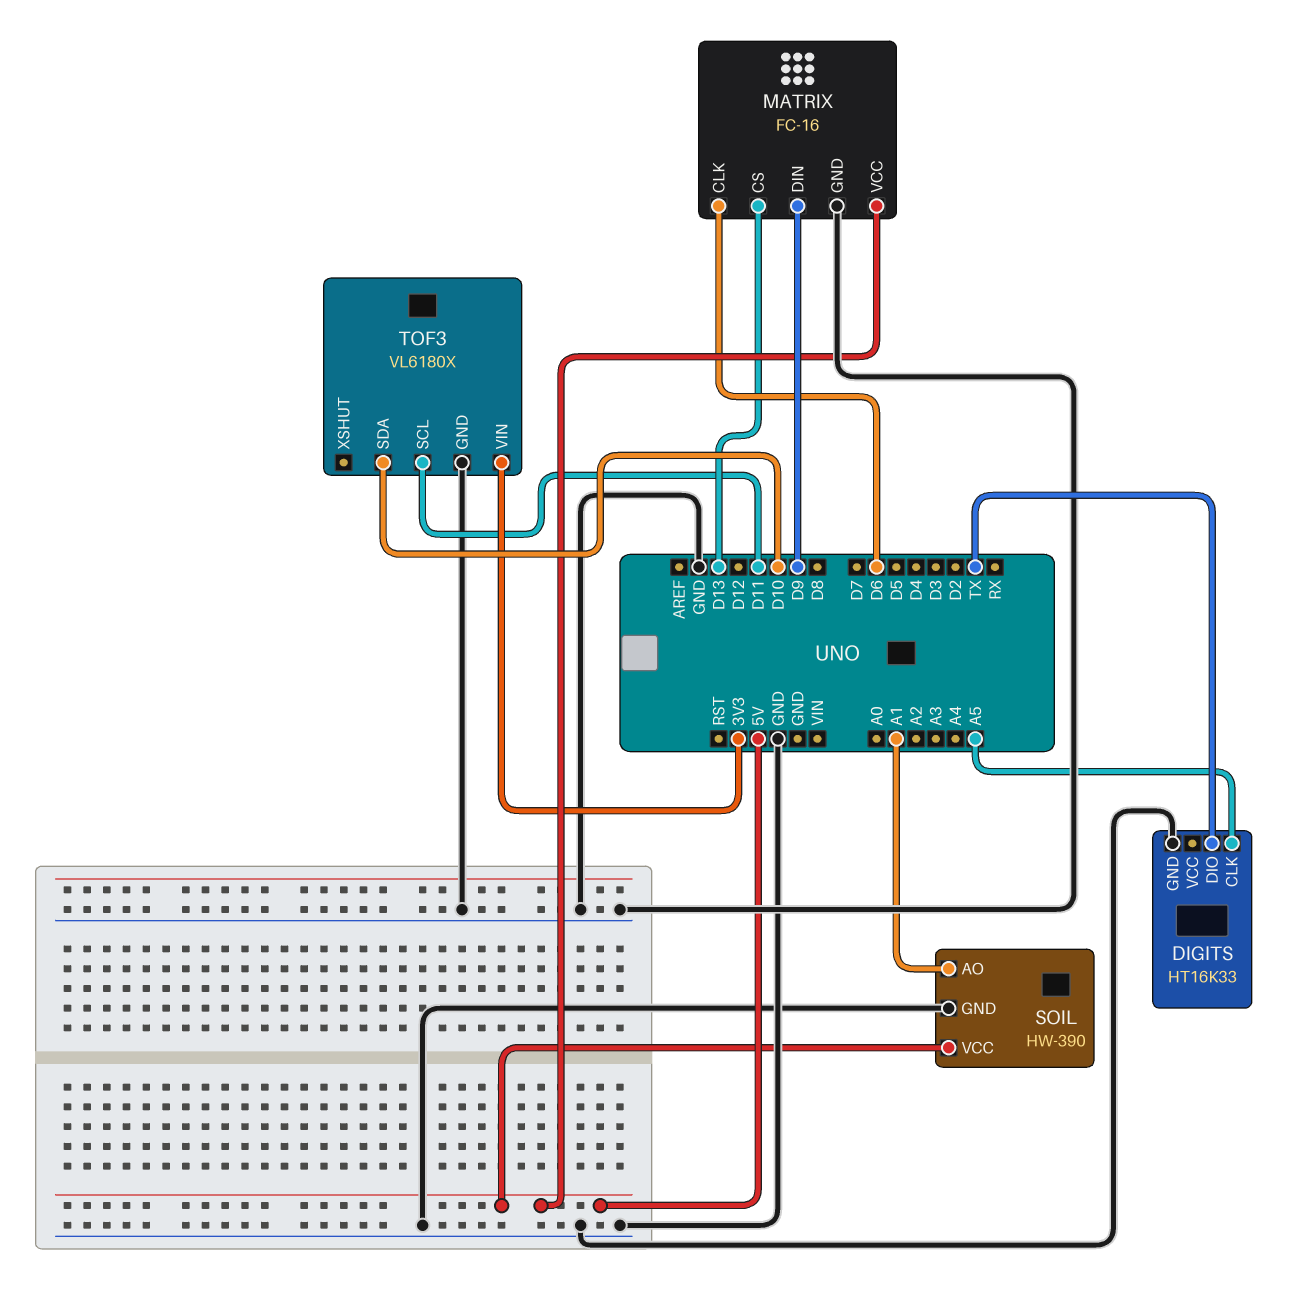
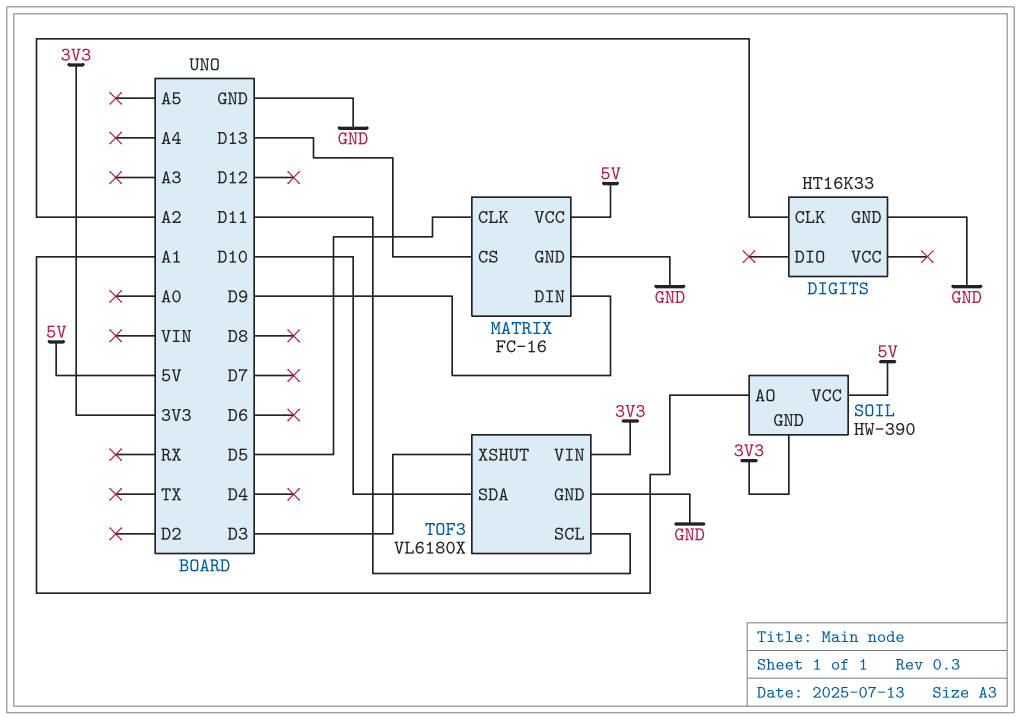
DIGITS pin CLK: A5 -> A2
DIGITS pin DIO: TX -> none
MATRIX pin CLK: D6 -> D5
SOIL pin GND: GND -> 3V3
TOF3 pin XSHUT: none -> D3

